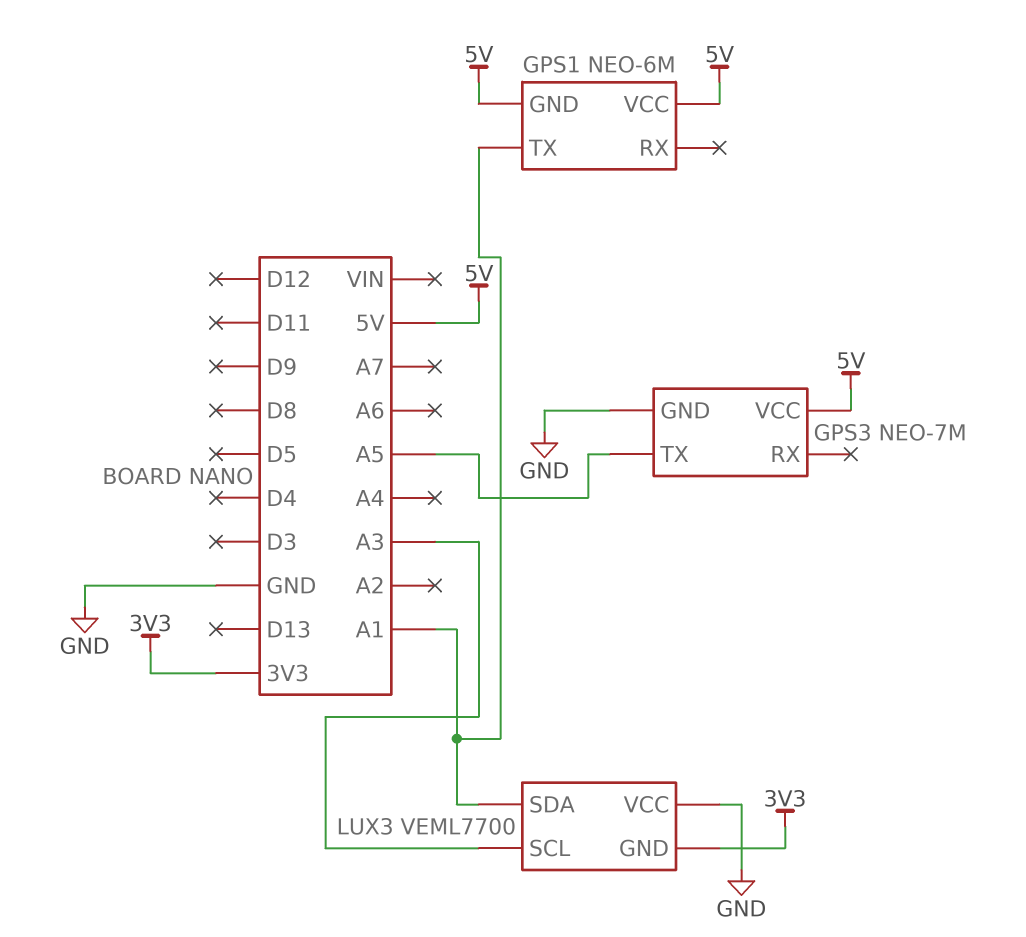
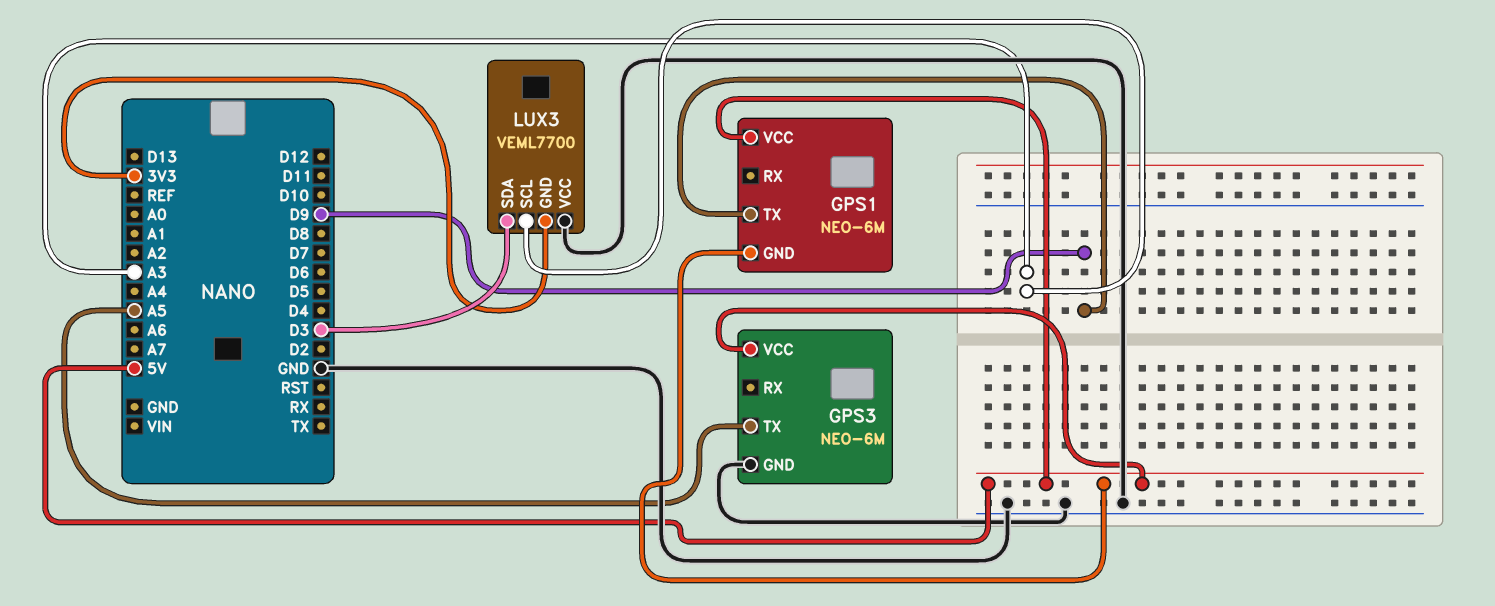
GPS1 pin TX: A1 -> D9
GPS3: NEO-7M -> NEO-6M
LUX3 pin SDA: A1 -> D3

